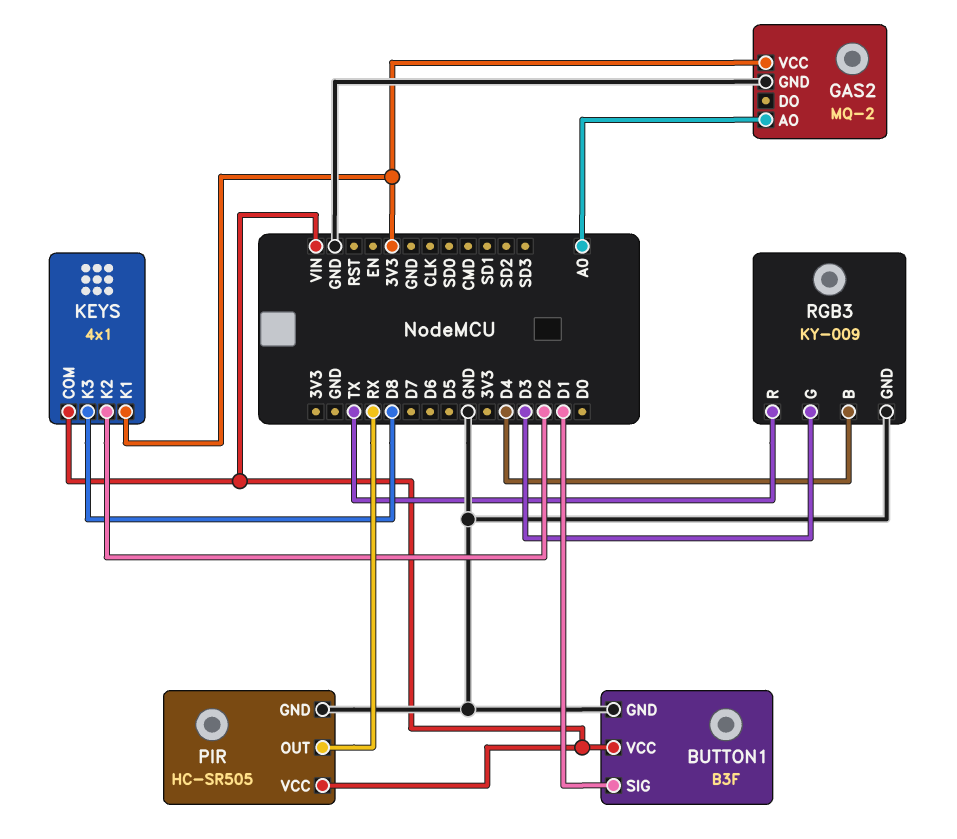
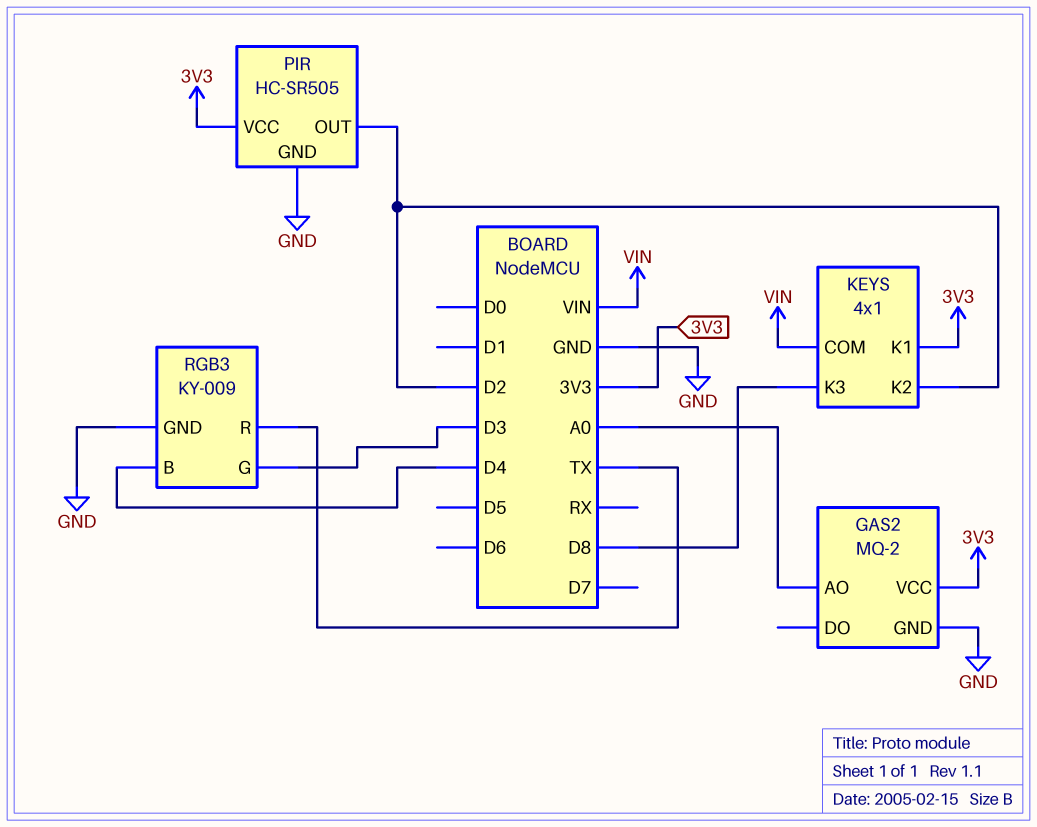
BUTTON1: B3F -> none
BUTTON1 pin GND: GND -> none
BUTTON1 pin SIG: D1 -> none
BUTTON1 pin VCC: VIN -> none
PIR pin OUT: RX -> D2
PIR pin VCC: VIN -> 3V3

